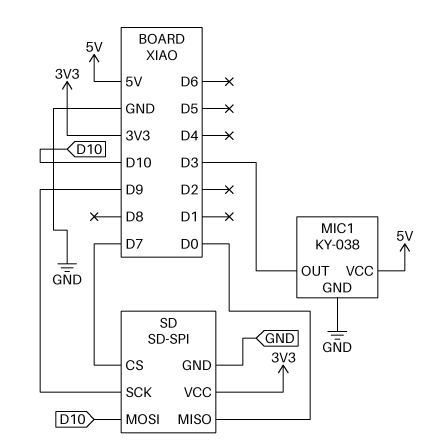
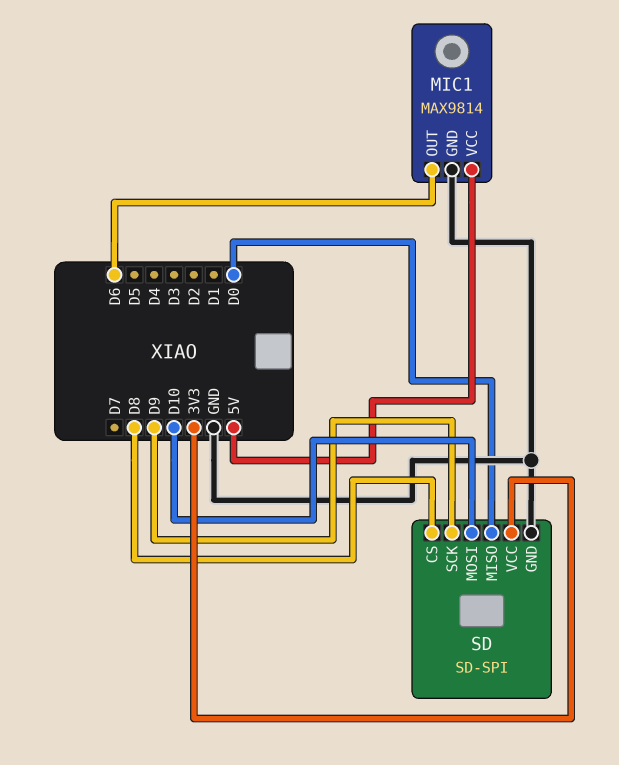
MIC1: KY-038 -> MAX9814
MIC1 pin OUT: D3 -> D6
SD pin CS: D7 -> D8

